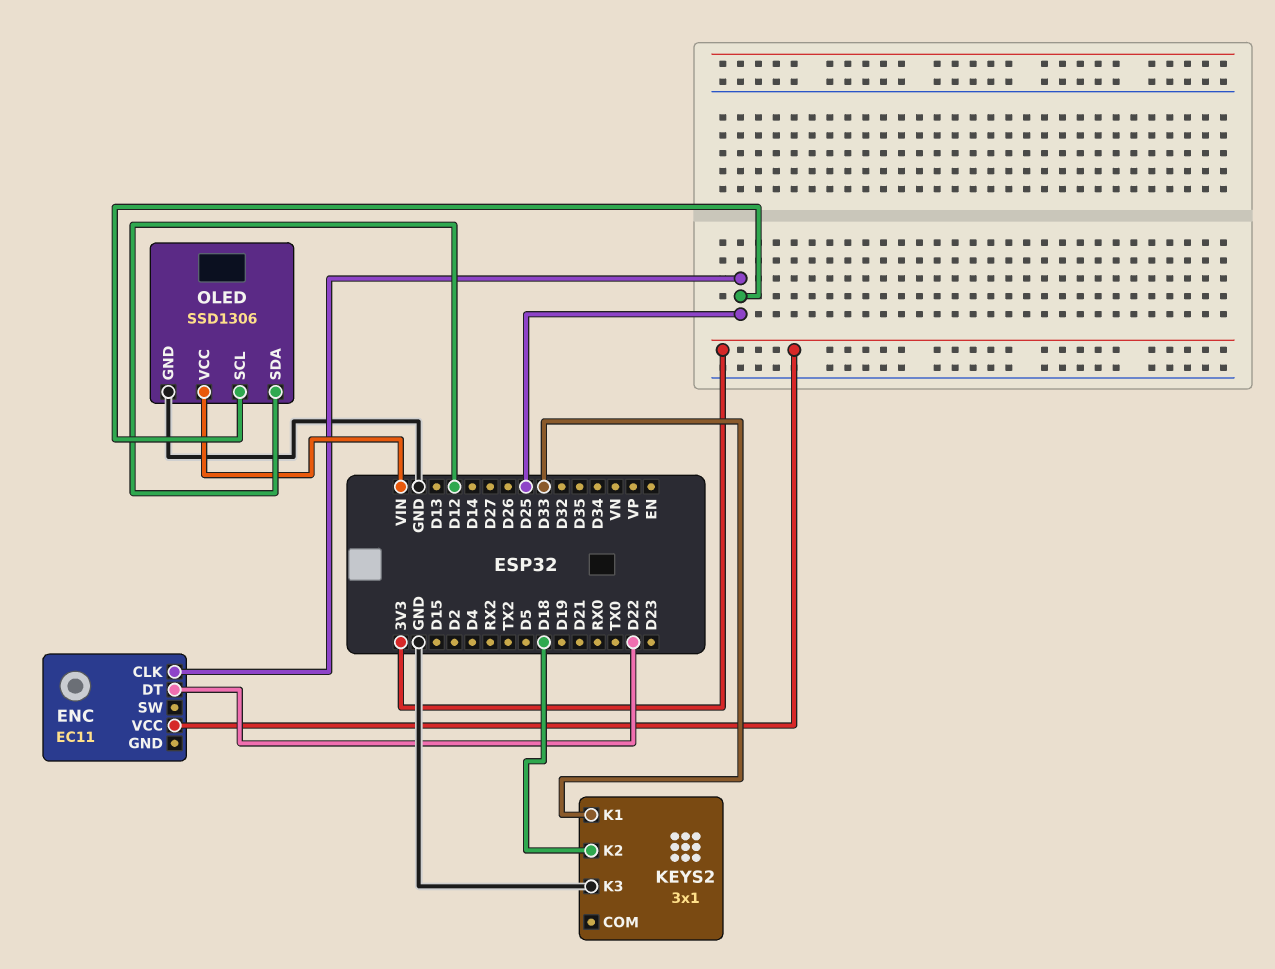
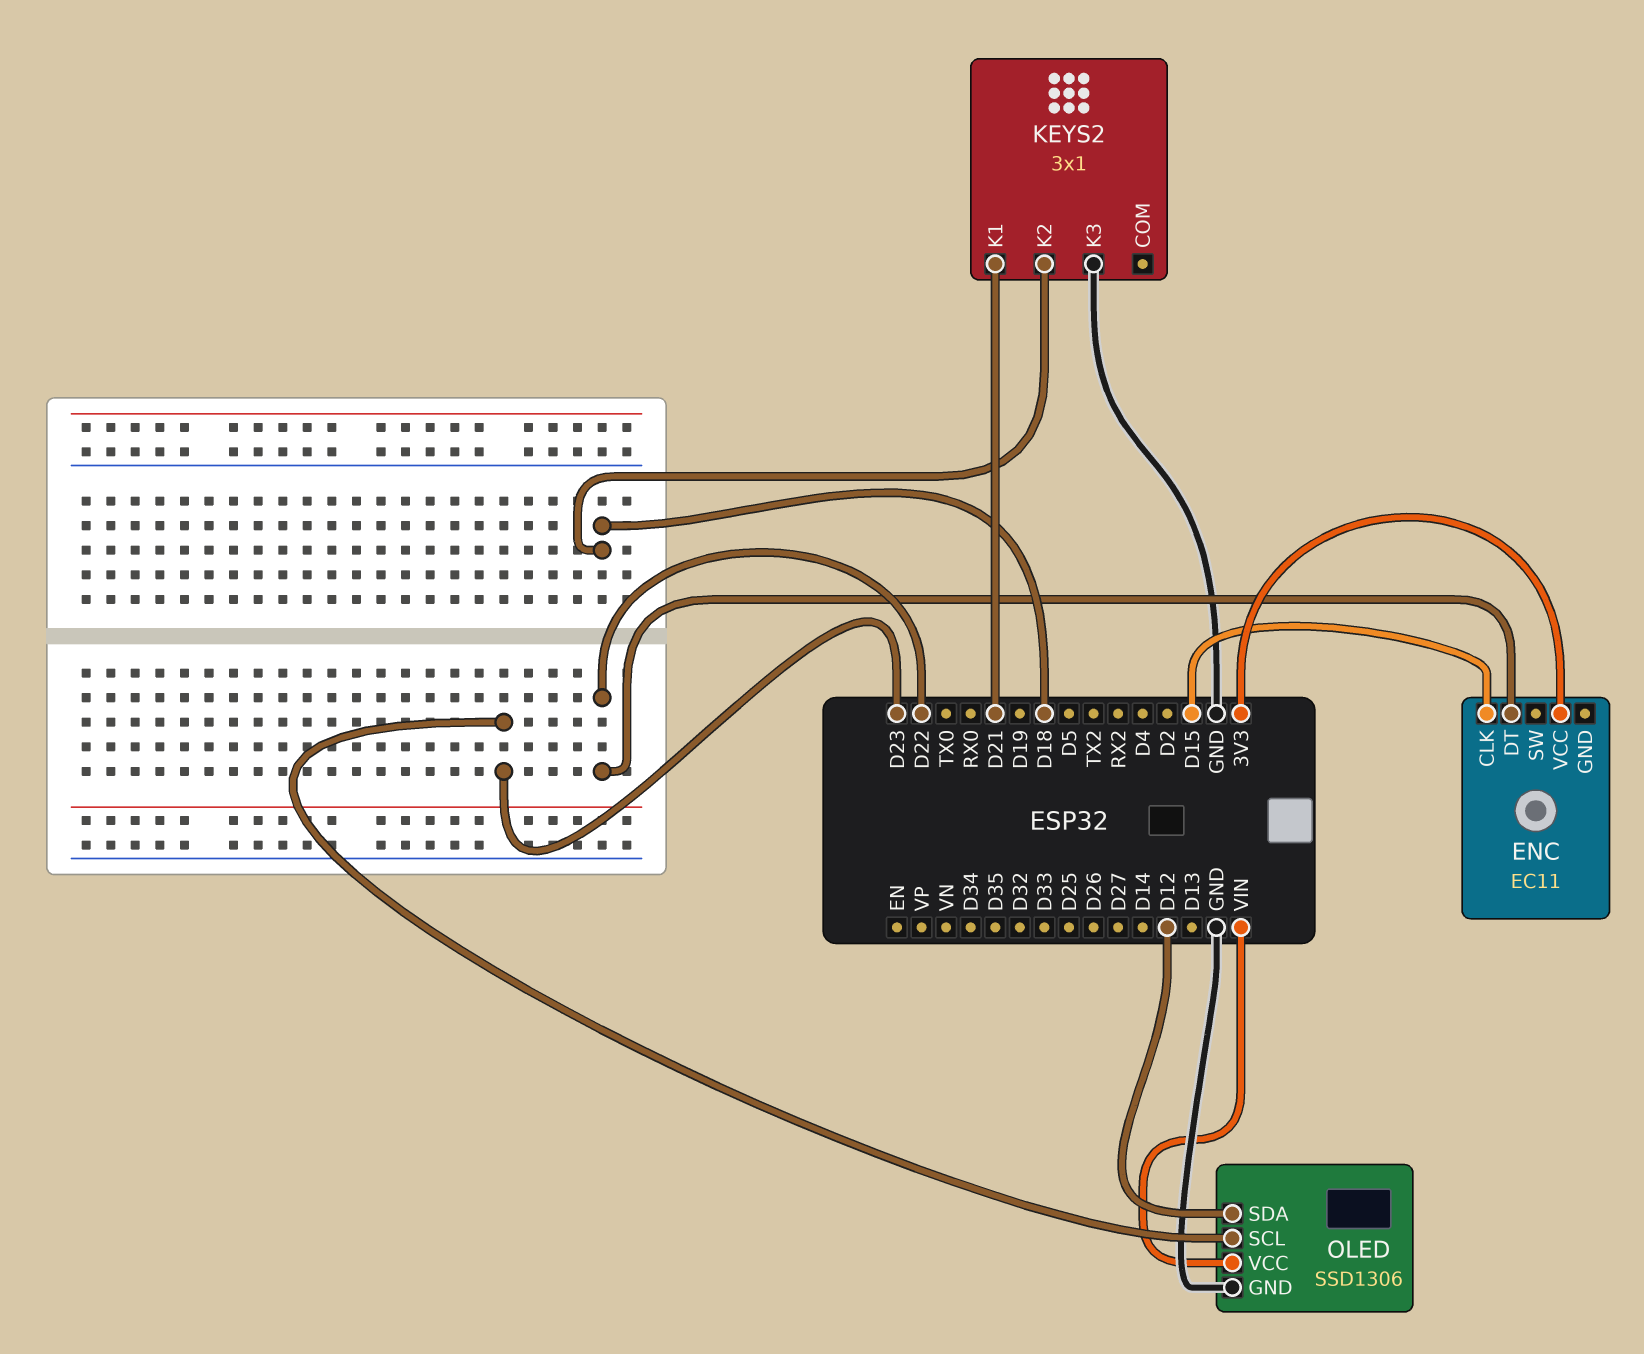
ENC pin CLK: D25 -> D15
KEYS2 pin K1: D33 -> D21
OLED pin SCL: D25 -> D23

